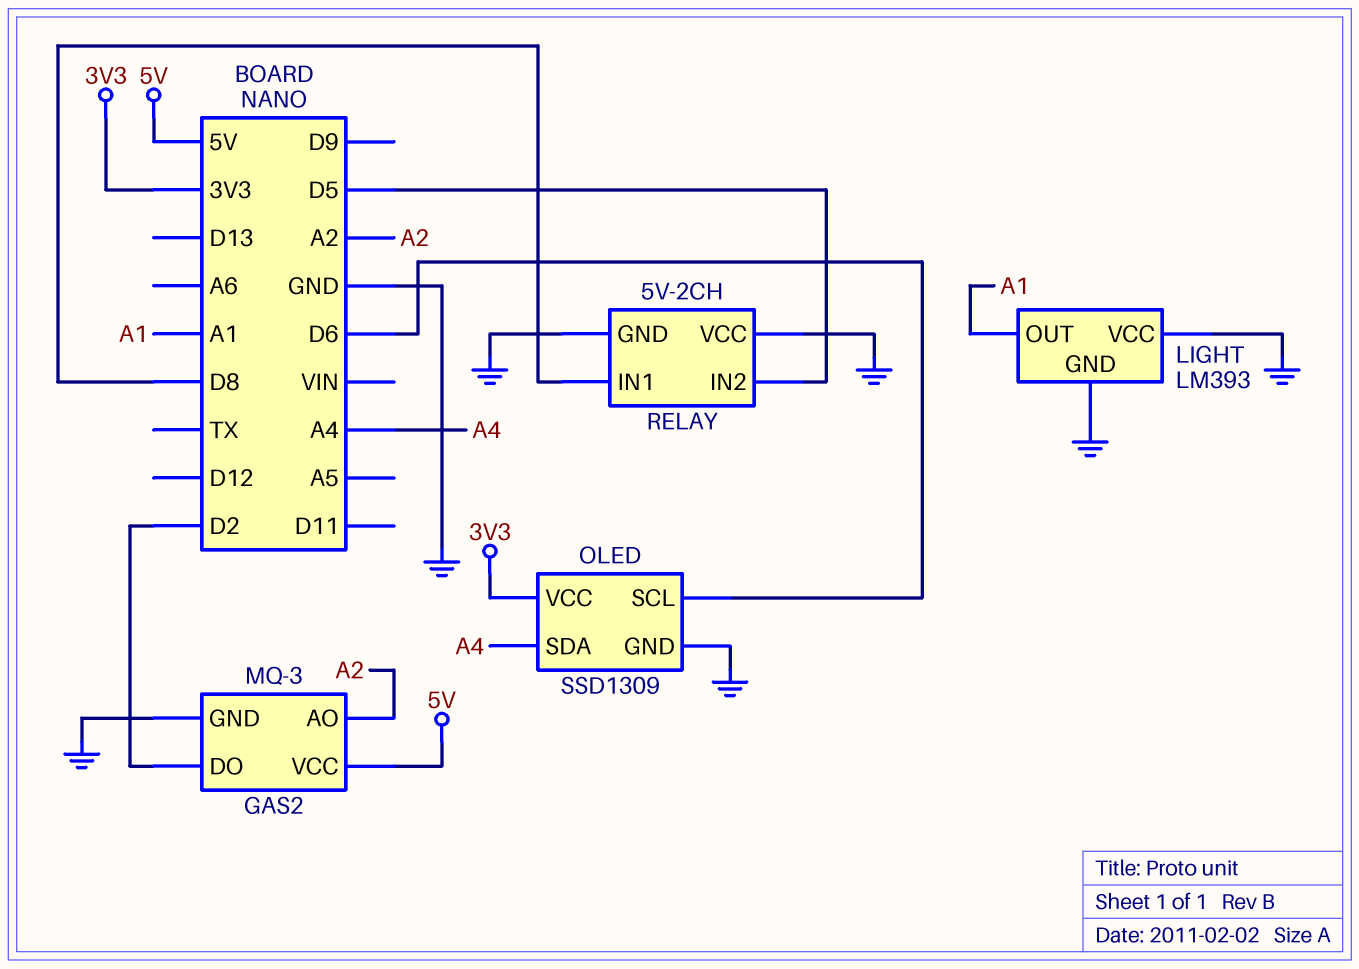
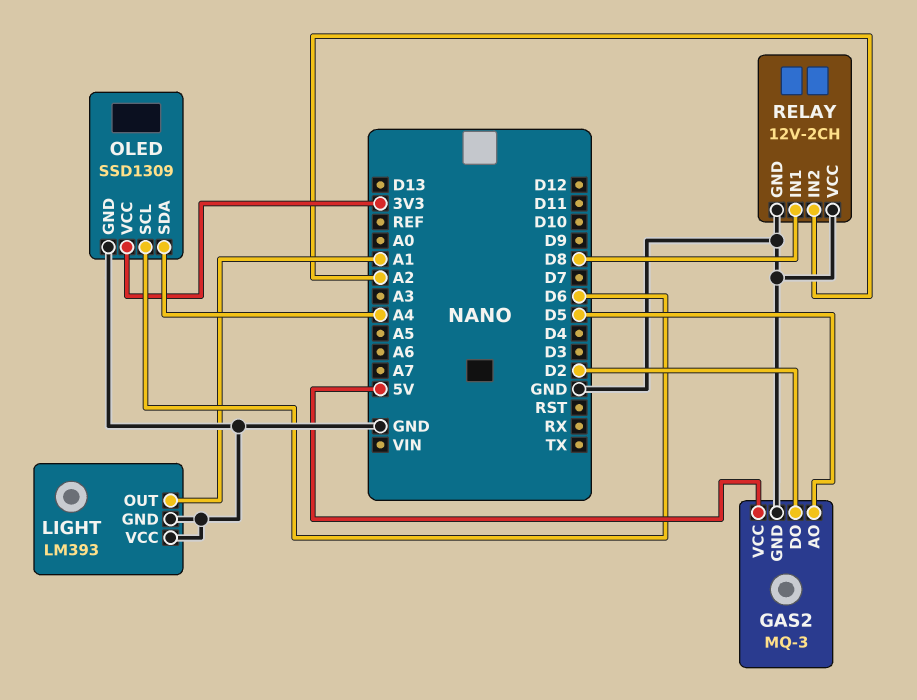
GAS2 pin AO: A2 -> D5
RELAY: 5V-2CH -> 12V-2CH
RELAY pin IN2: D5 -> A2

